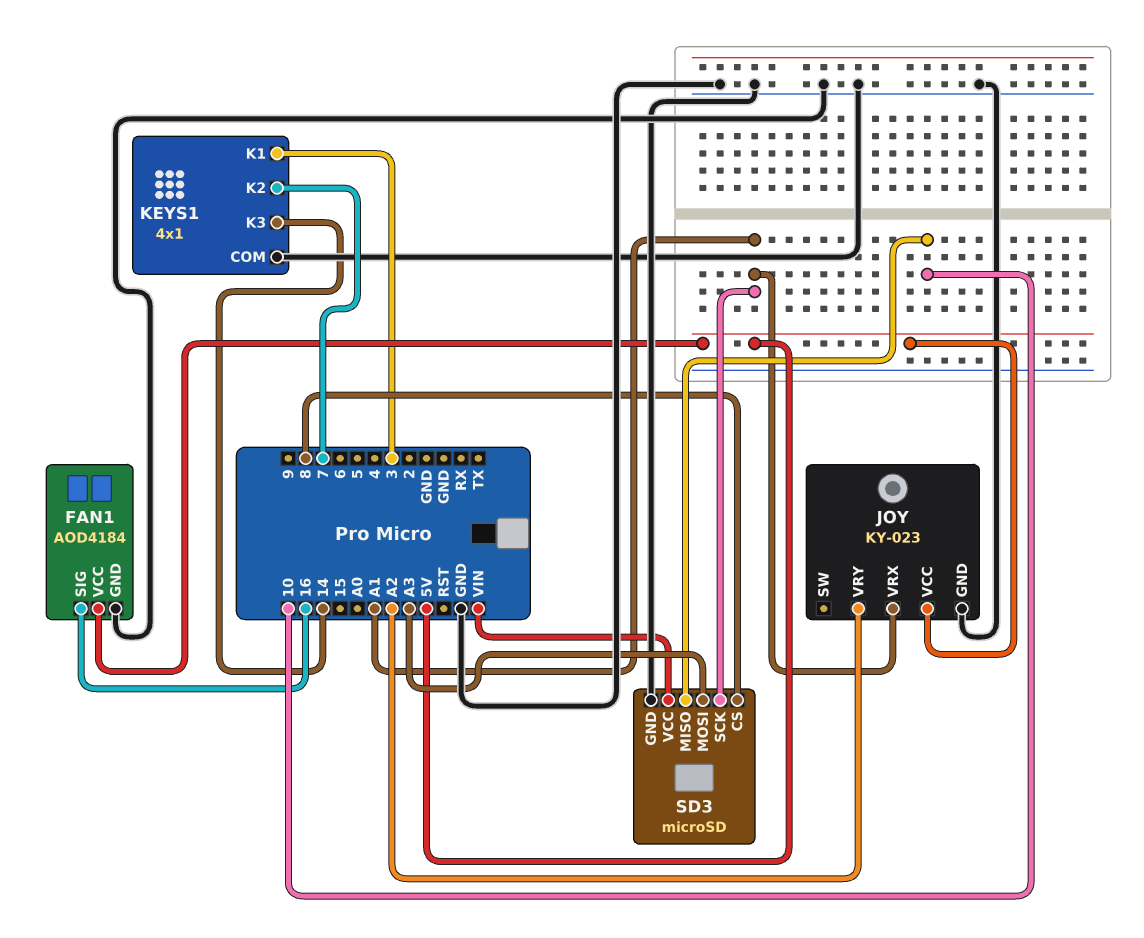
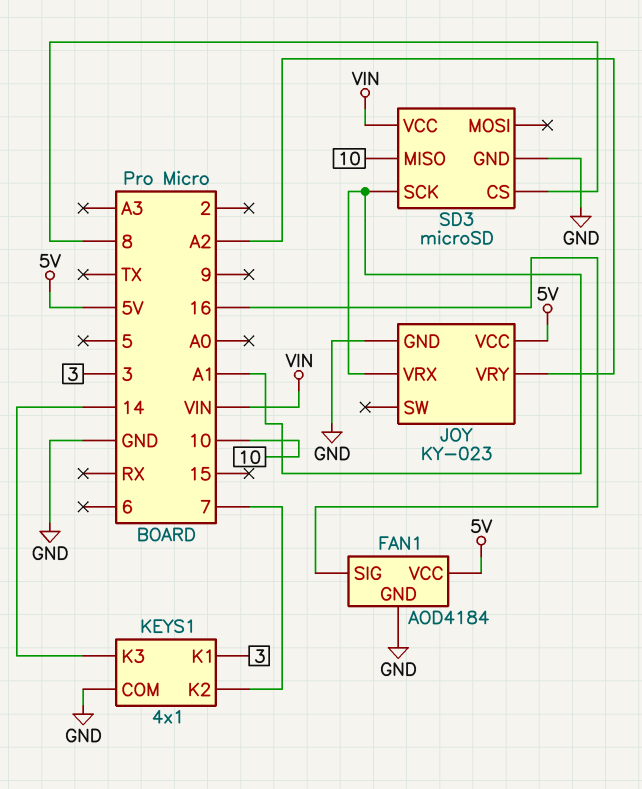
SD3 pin MOSI: A3 -> none

